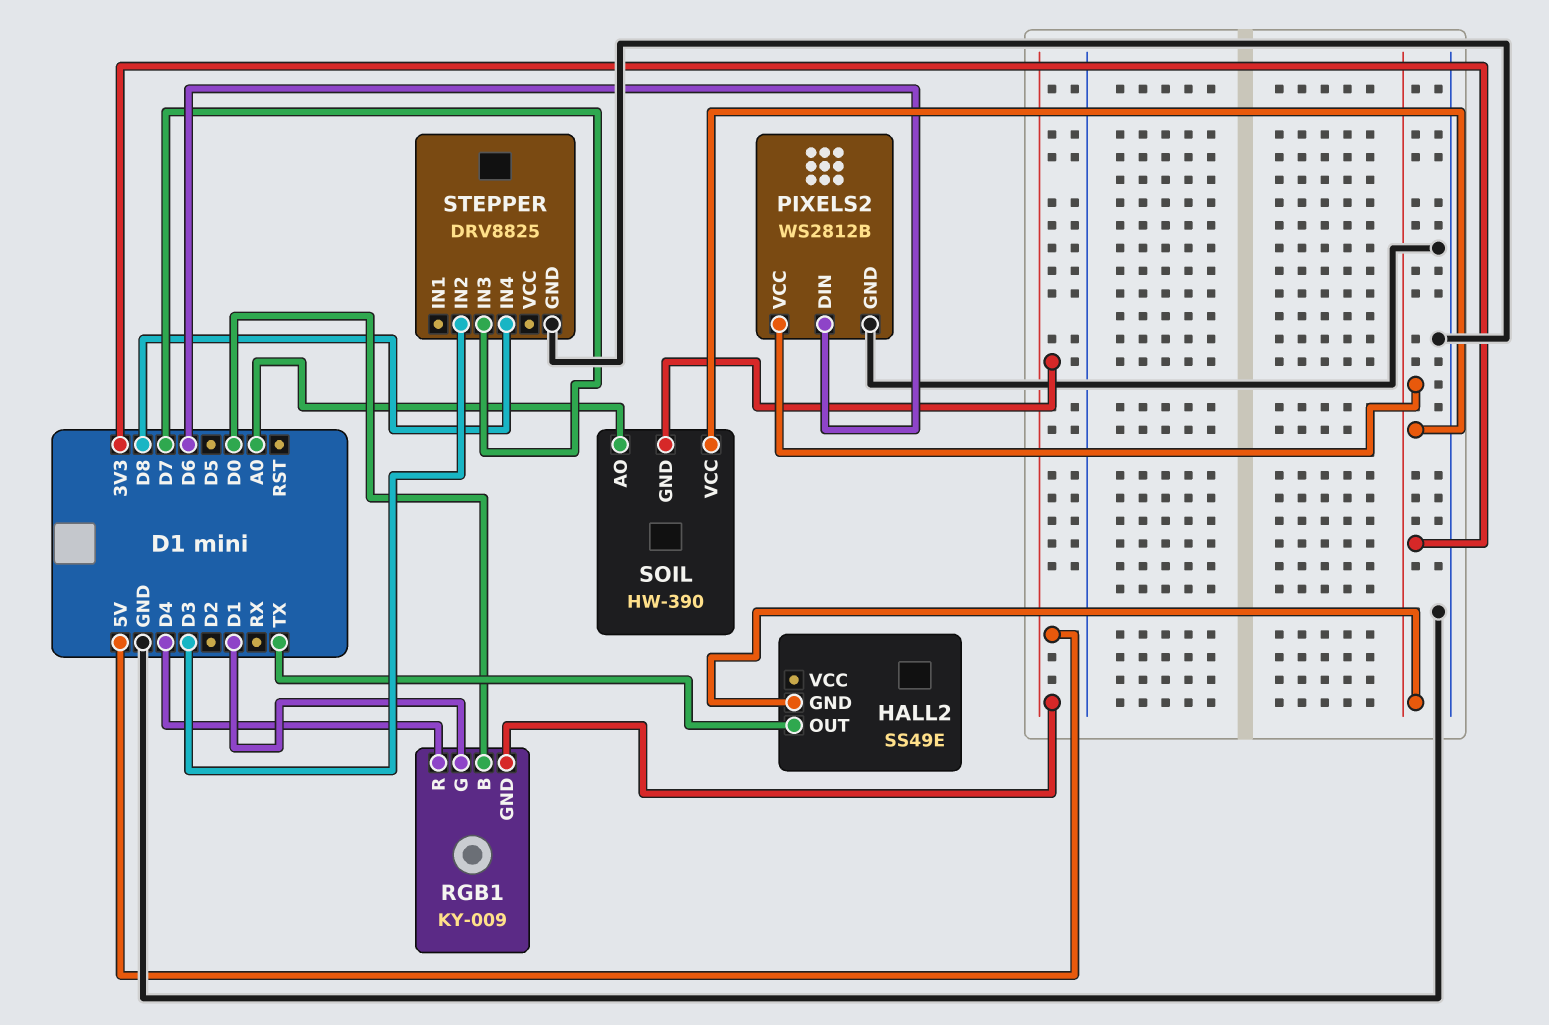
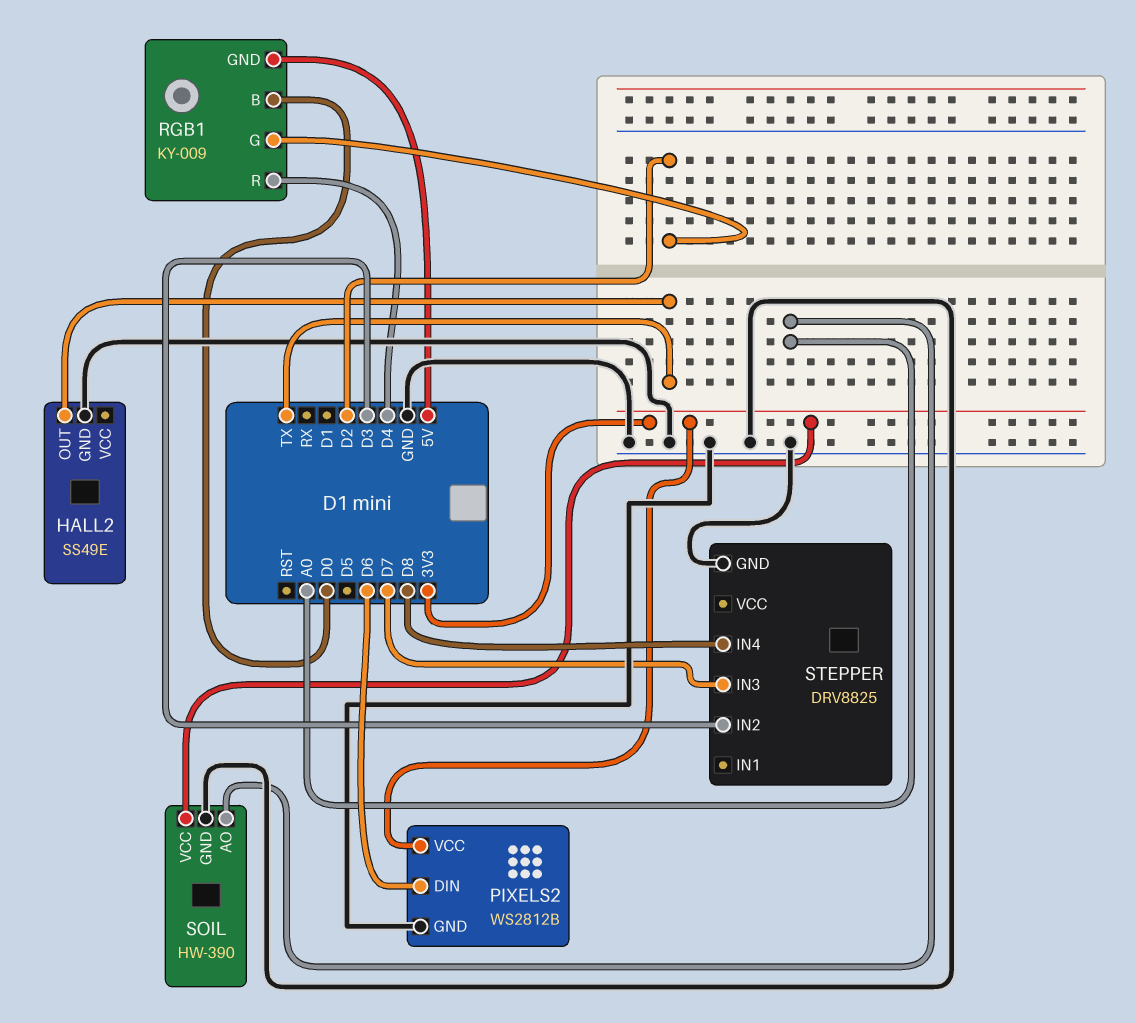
HALL2 pin GND: 3V3 -> GND
RGB1 pin G: D1 -> D2
SOIL pin GND: 5V -> GND

